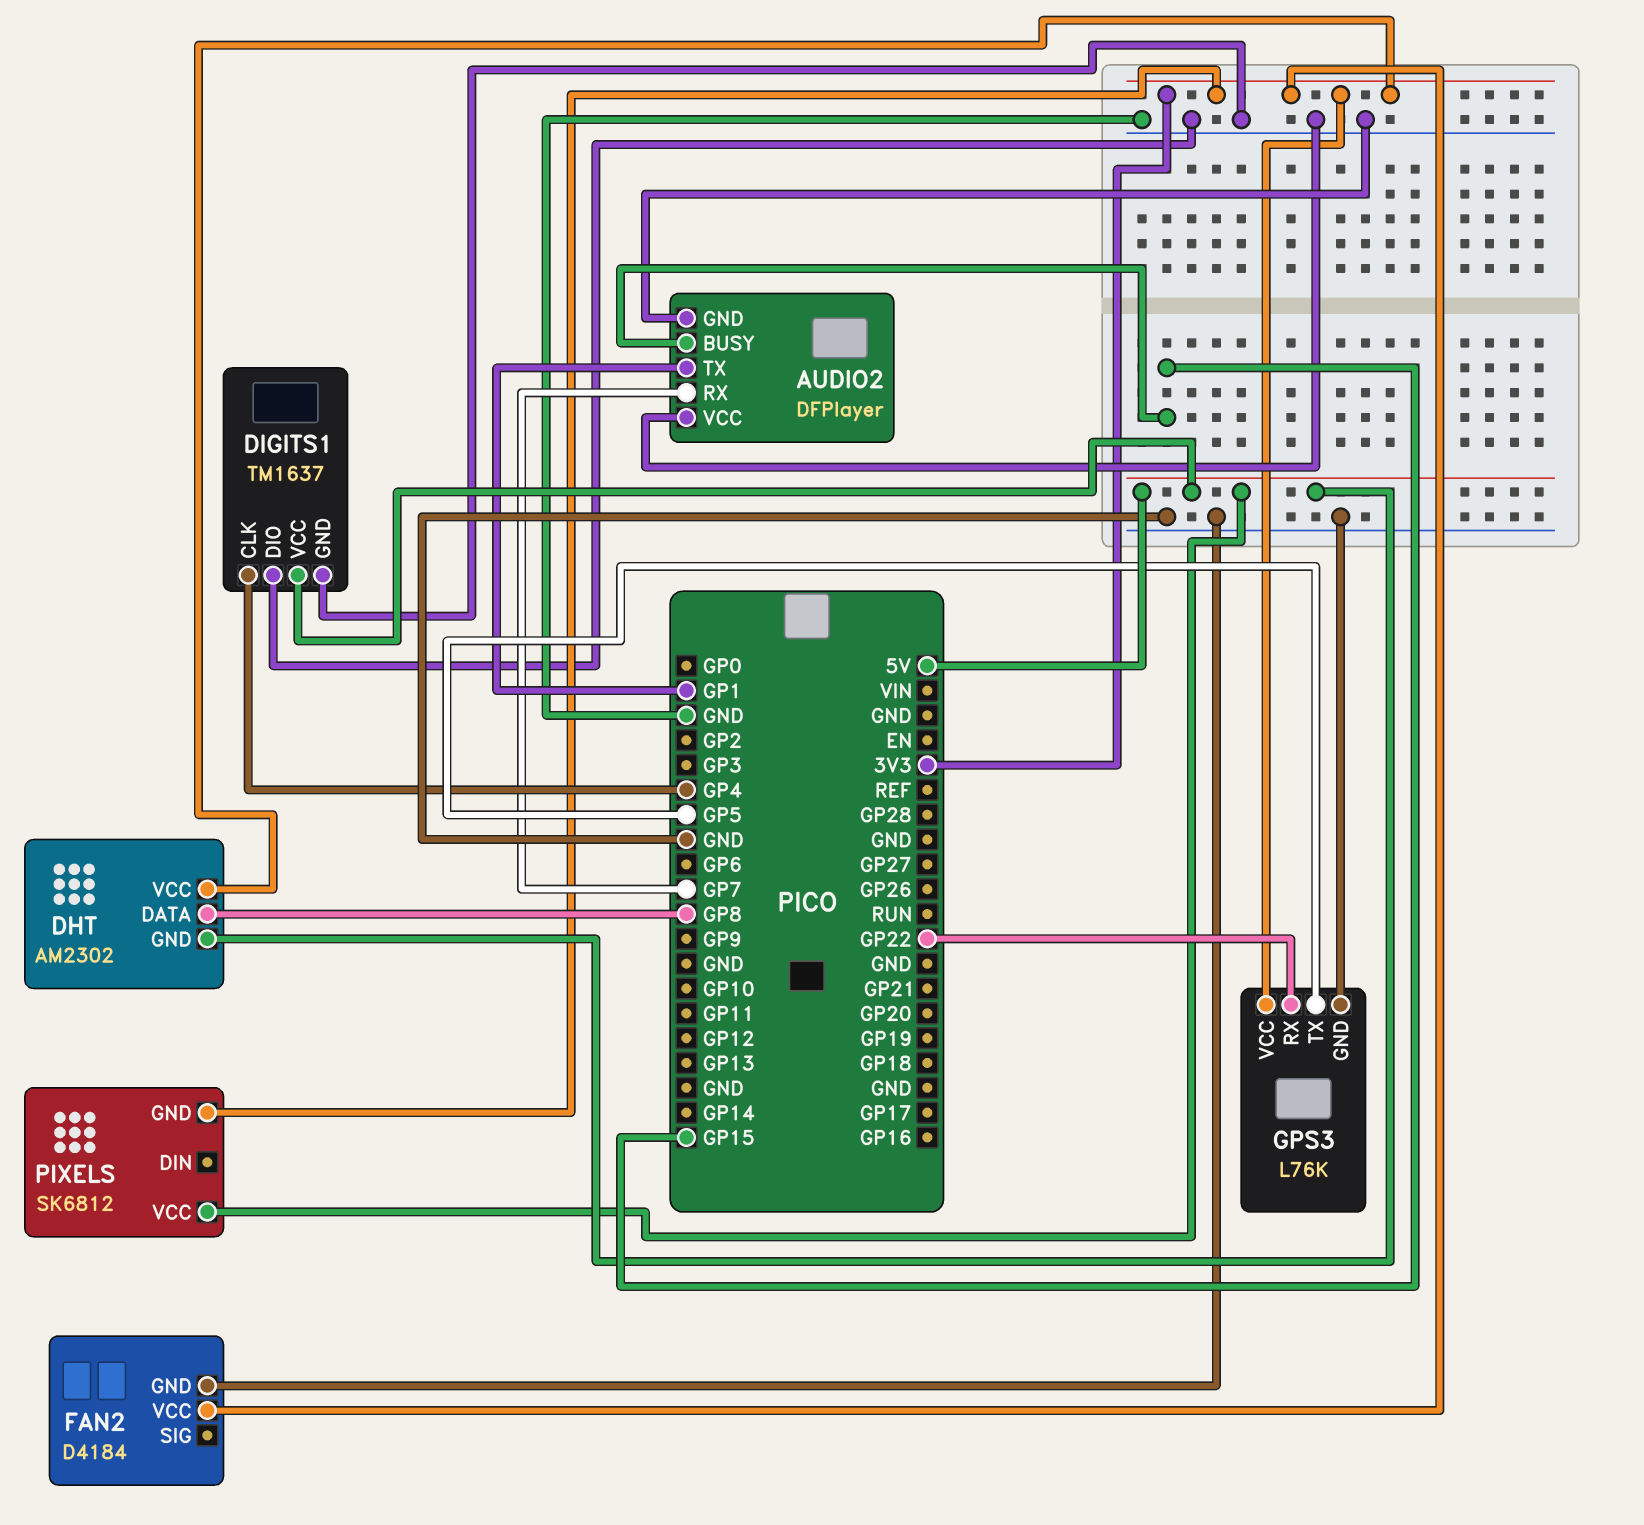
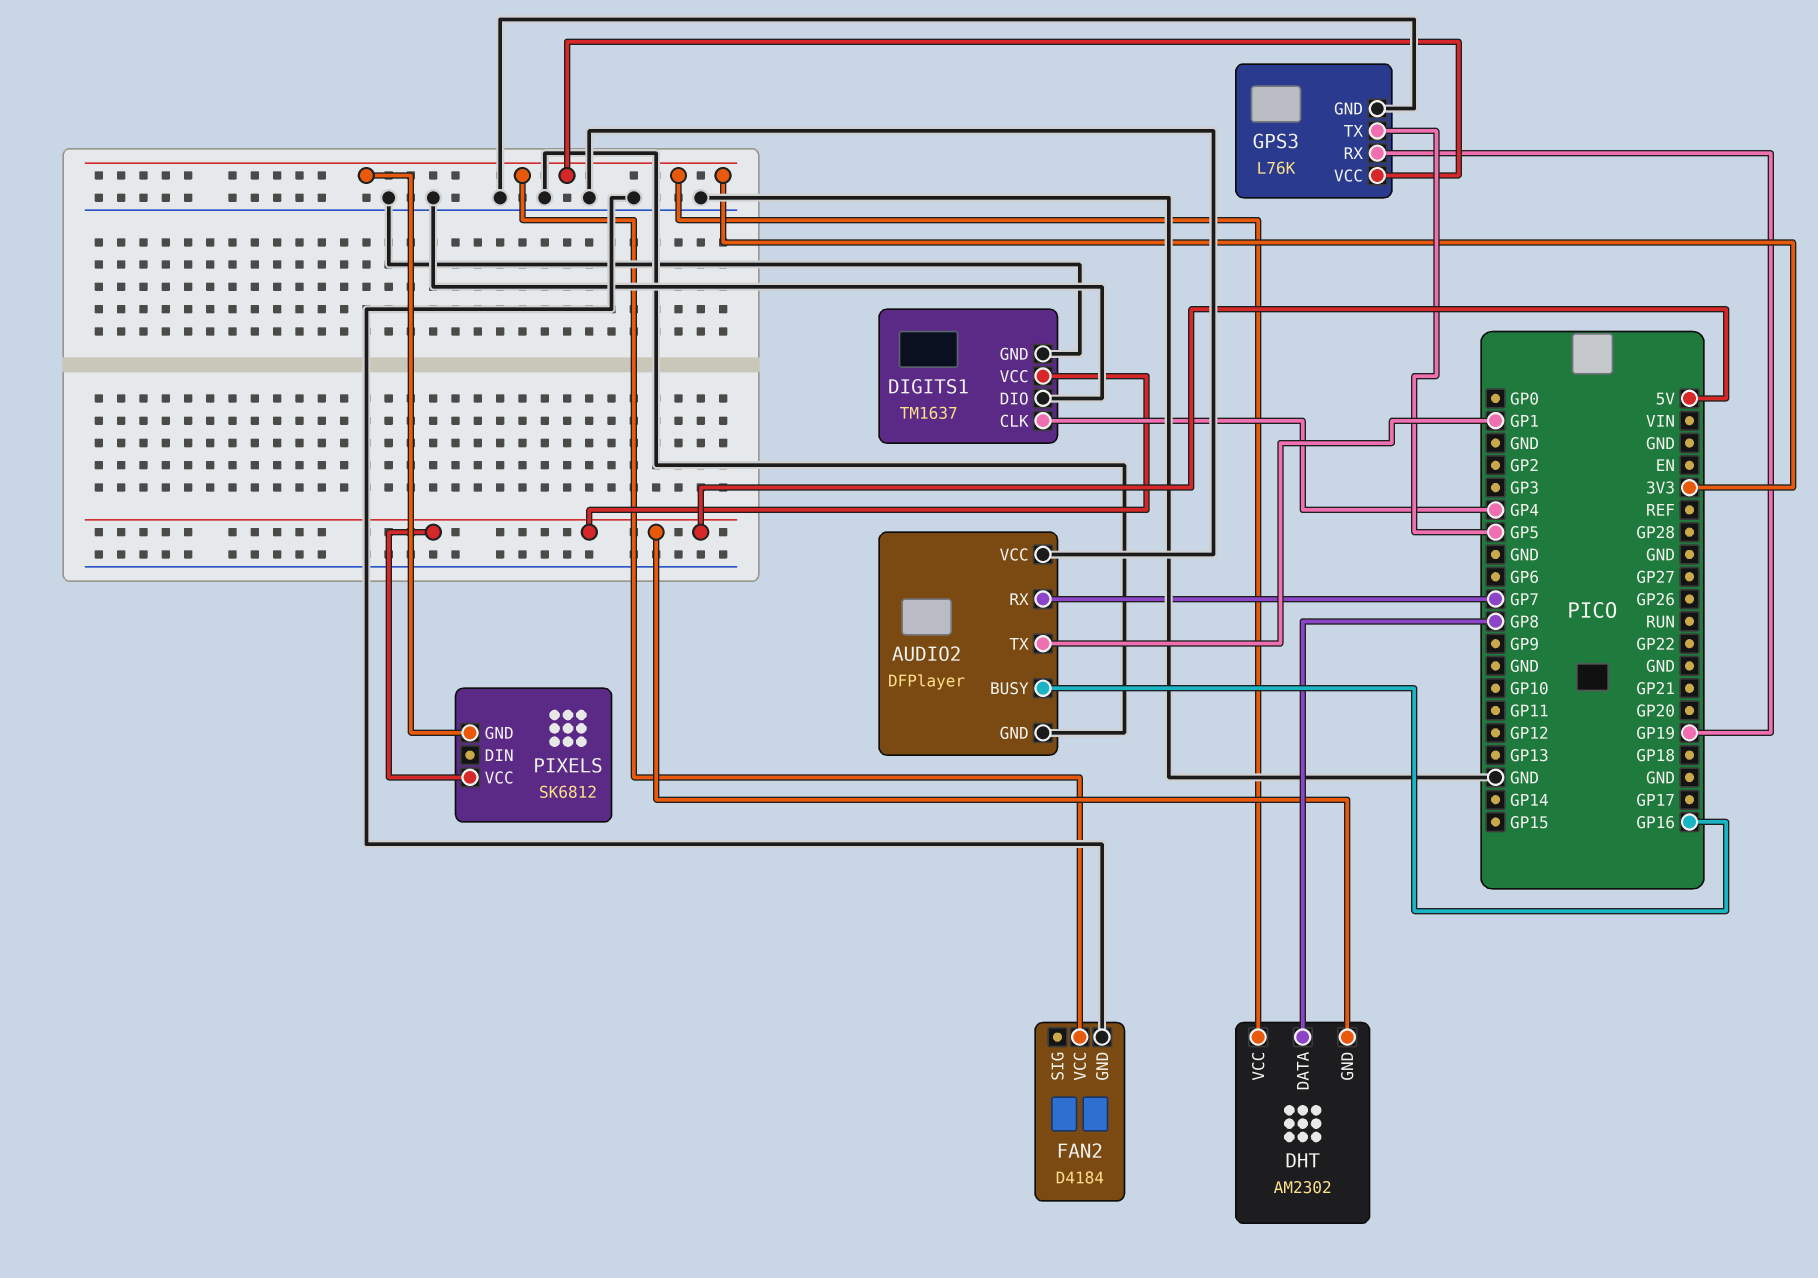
AUDIO2 pin BUSY: GP15 -> GP16
GPS3 pin RX: GP22 -> GP19

